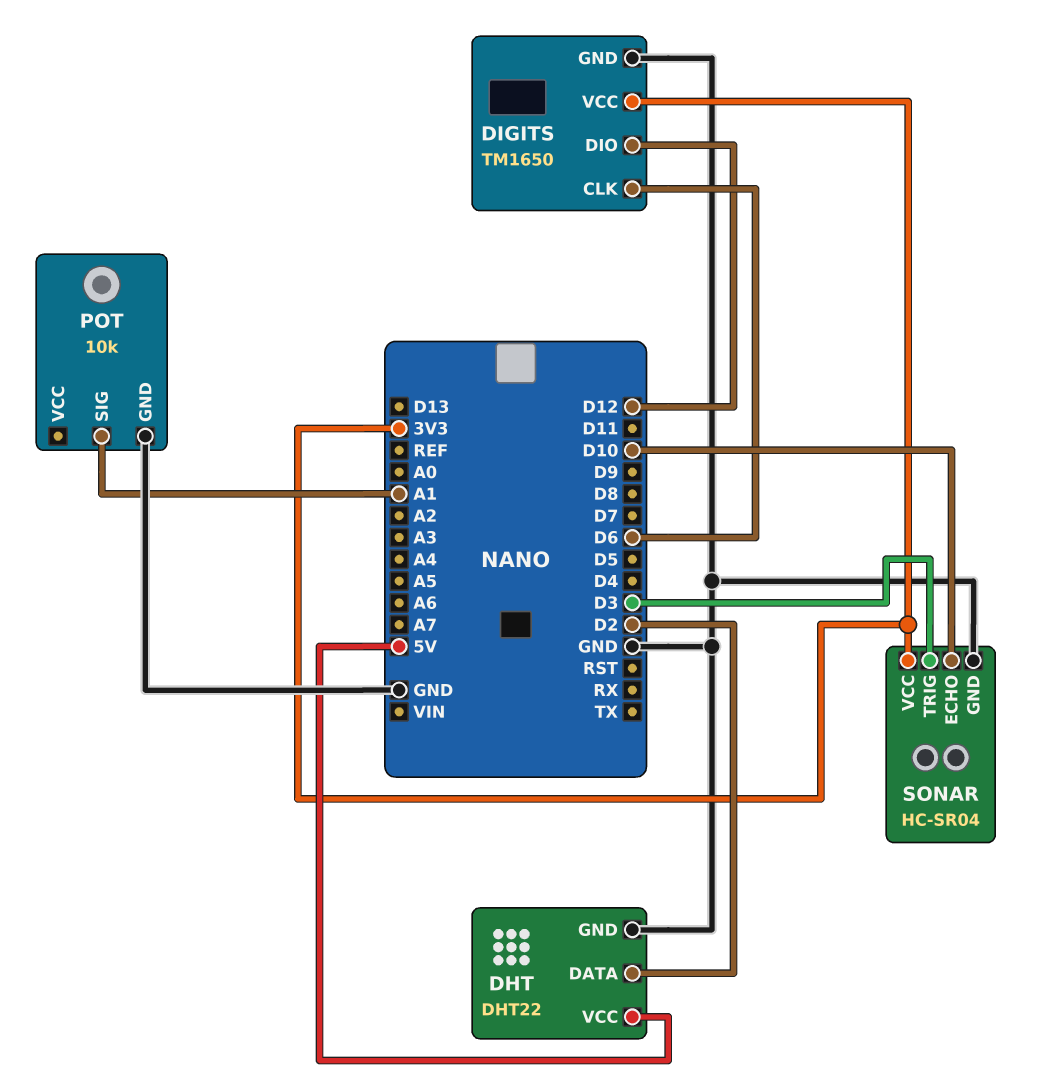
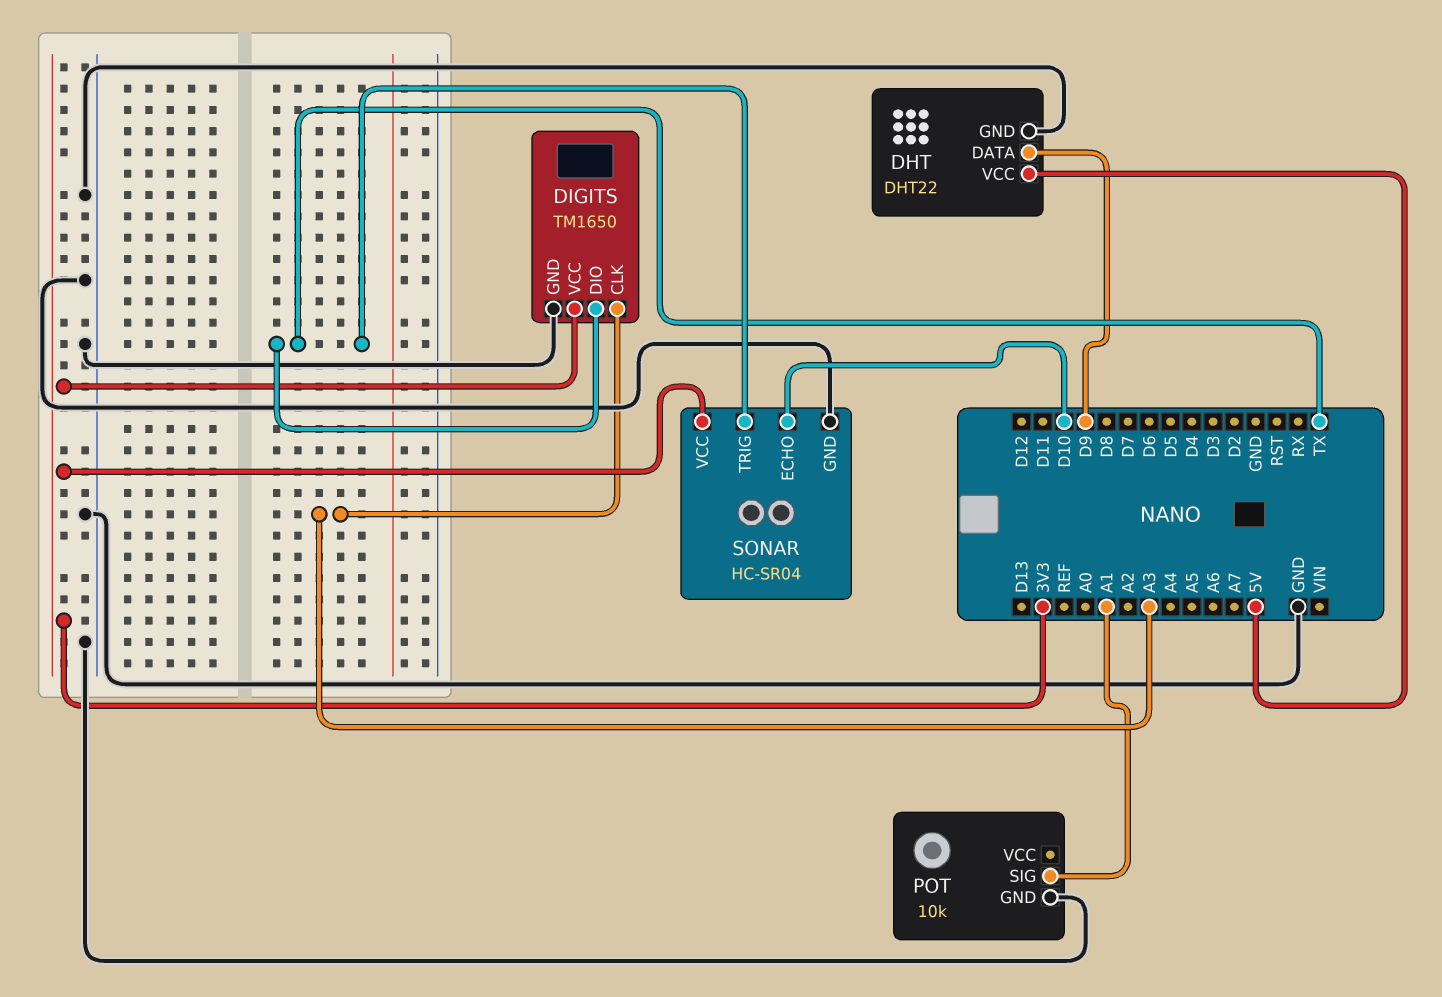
DHT pin DATA: D2 -> D9
DIGITS pin CLK: D6 -> A3
DIGITS pin DIO: D12 -> TX
SONAR pin TRIG: D3 -> TX

